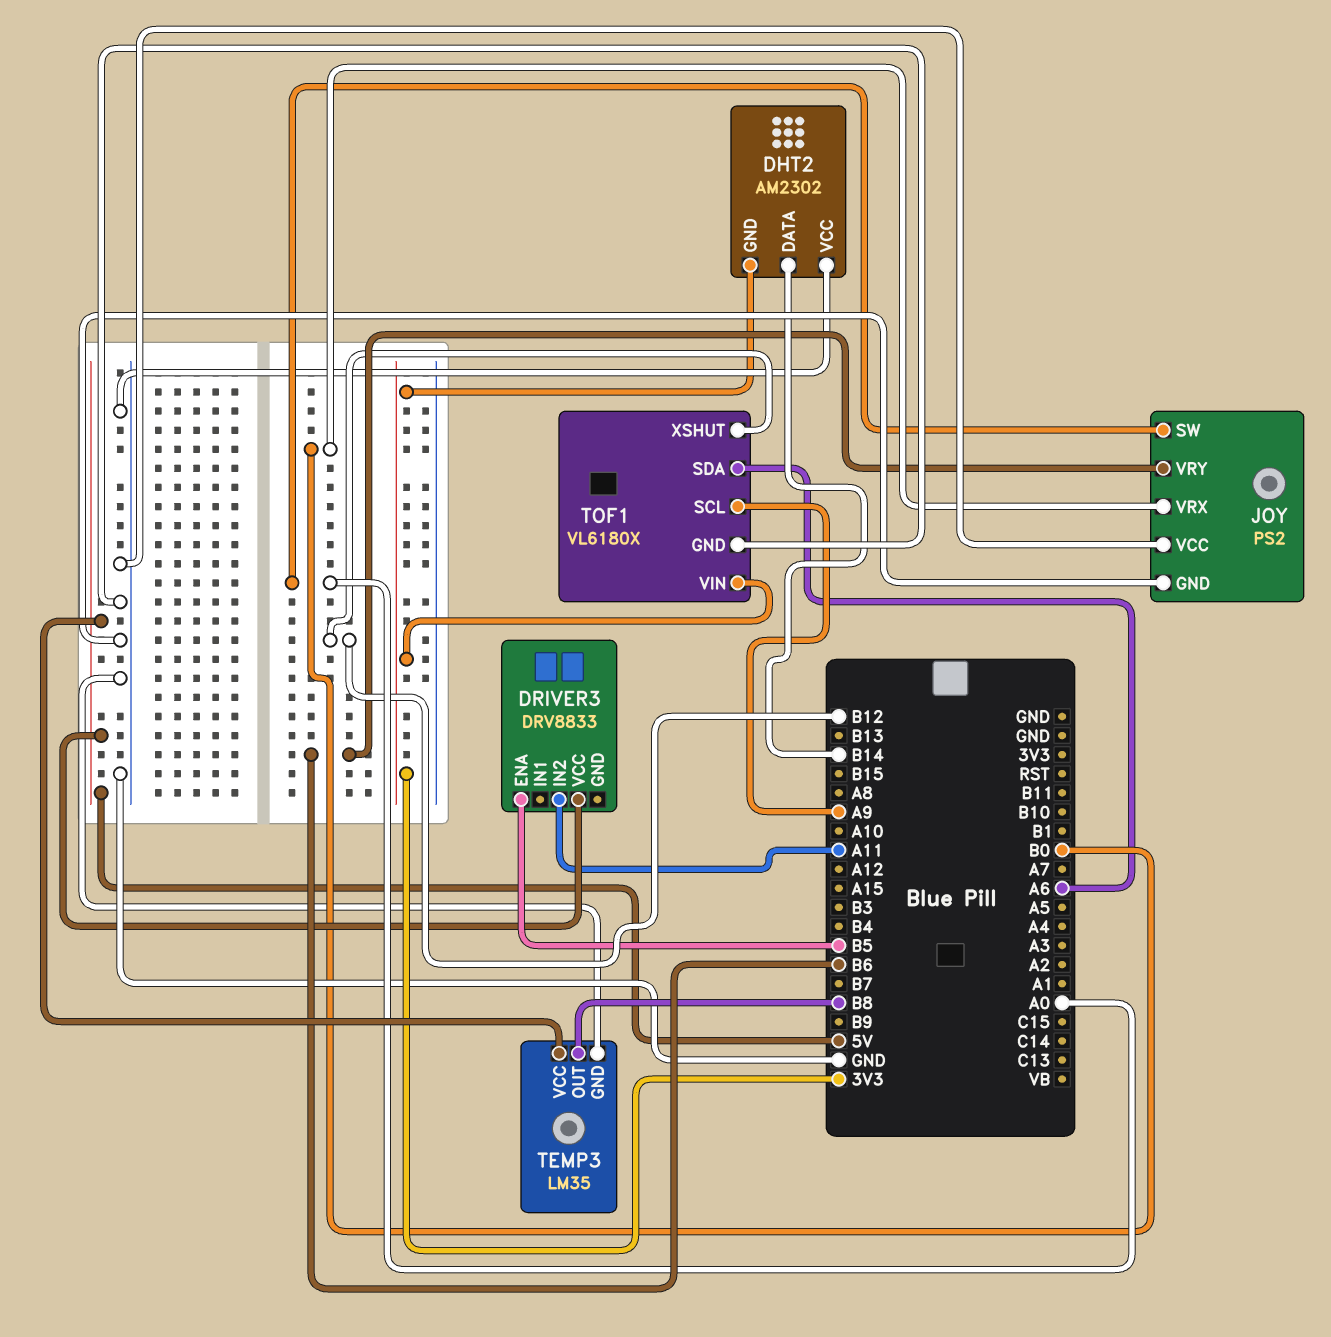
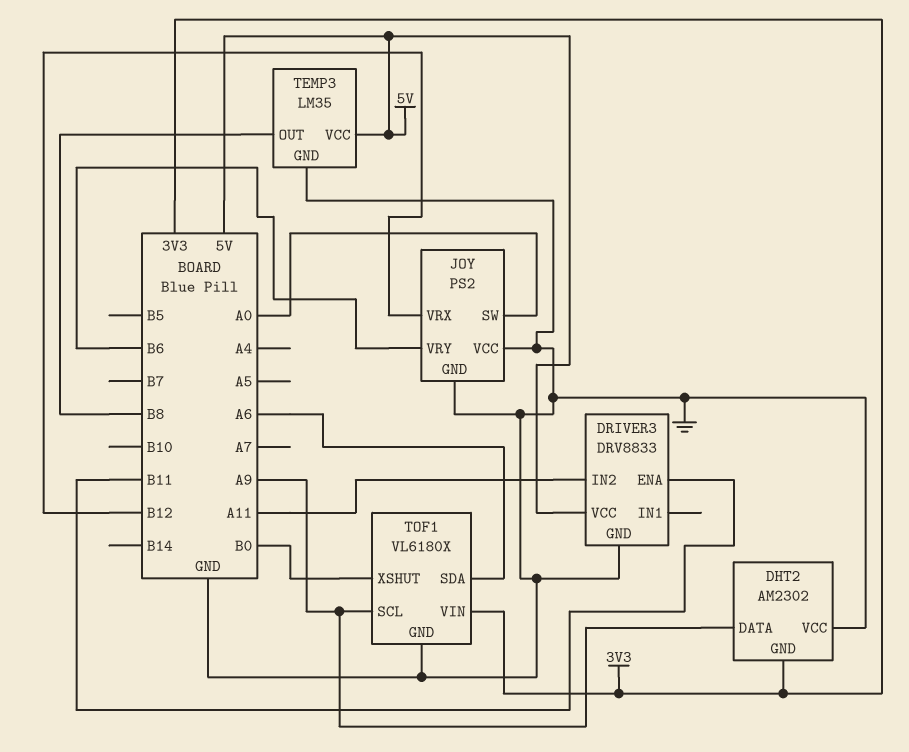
DHT2 pin DATA: B14 -> A9
DRIVER3 pin ENA: B5 -> B11
DRIVER3 pin GND: none -> GND
JOY pin VRX: B0 -> B12
TOF1 pin XSHUT: B12 -> B0

